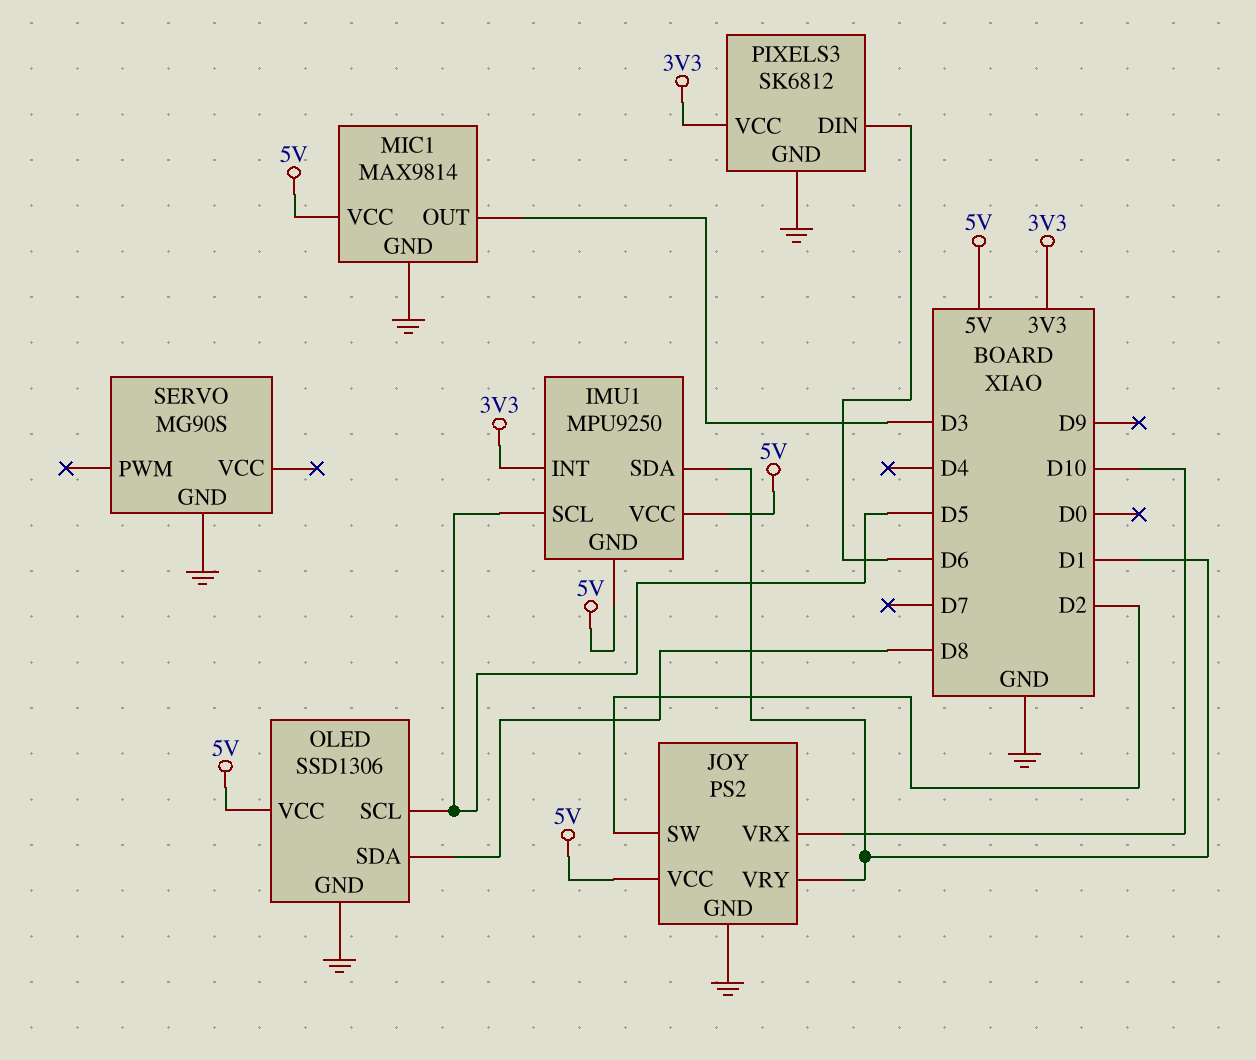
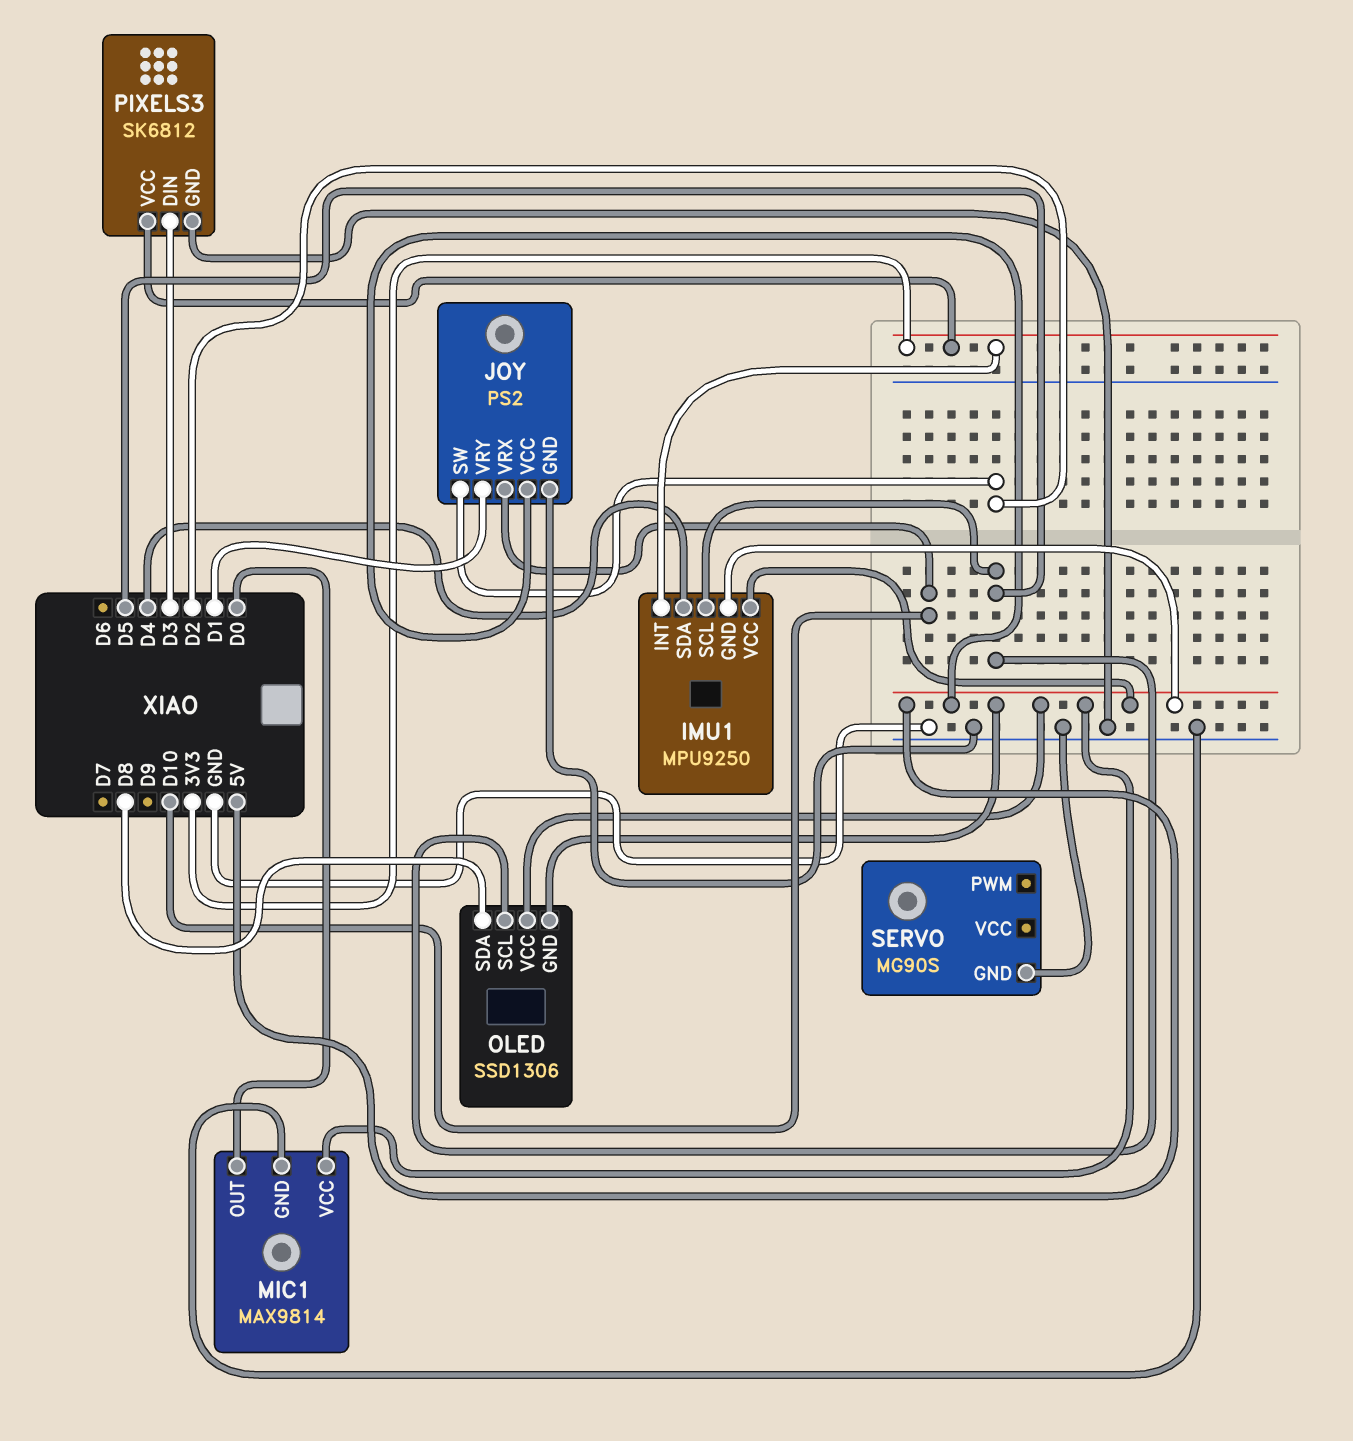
IMU1 pin SDA: D1 -> D4
MIC1 pin OUT: D3 -> D0
OLED pin GND: GND -> 5V
PIXELS3 pin DIN: D6 -> D3

